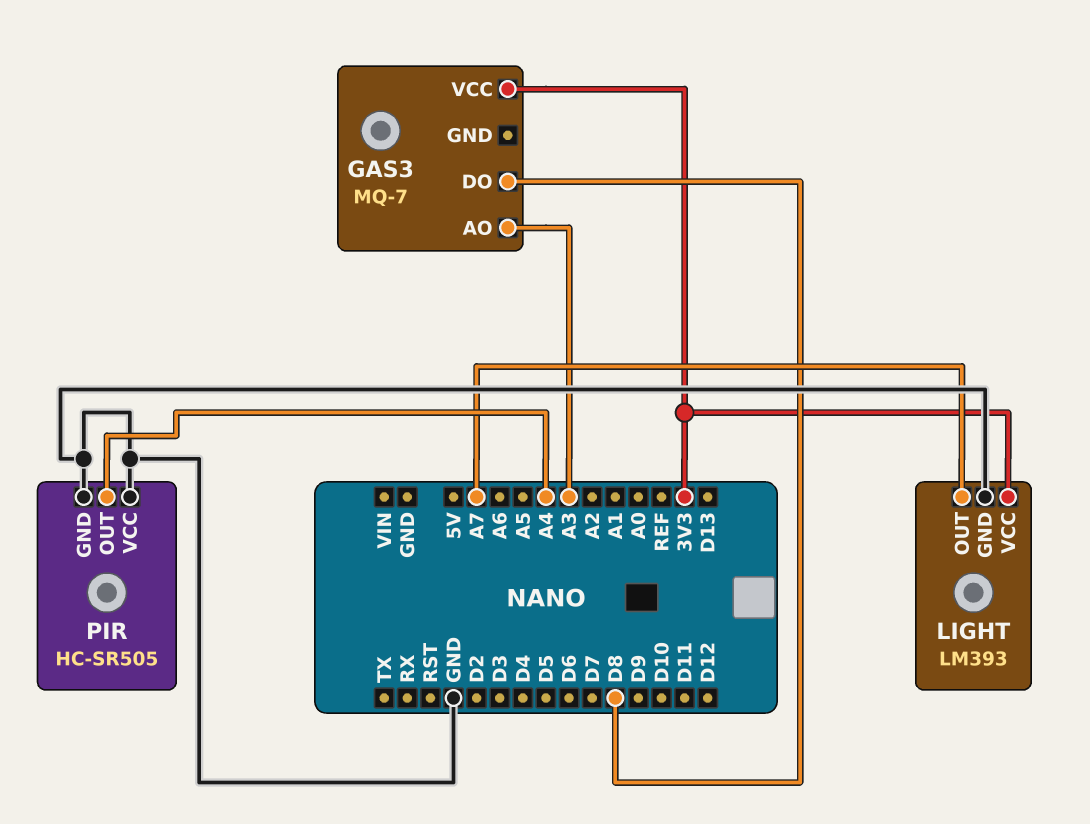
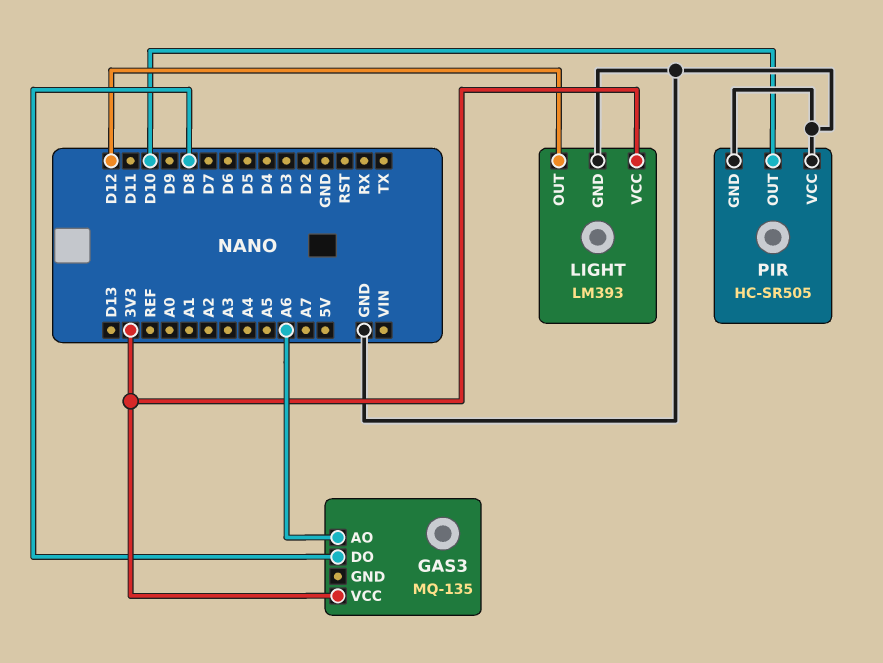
GAS3: MQ-7 -> MQ-135
GAS3 pin AO: A3 -> A6
LIGHT pin OUT: A7 -> D12
PIR pin OUT: A4 -> D10

